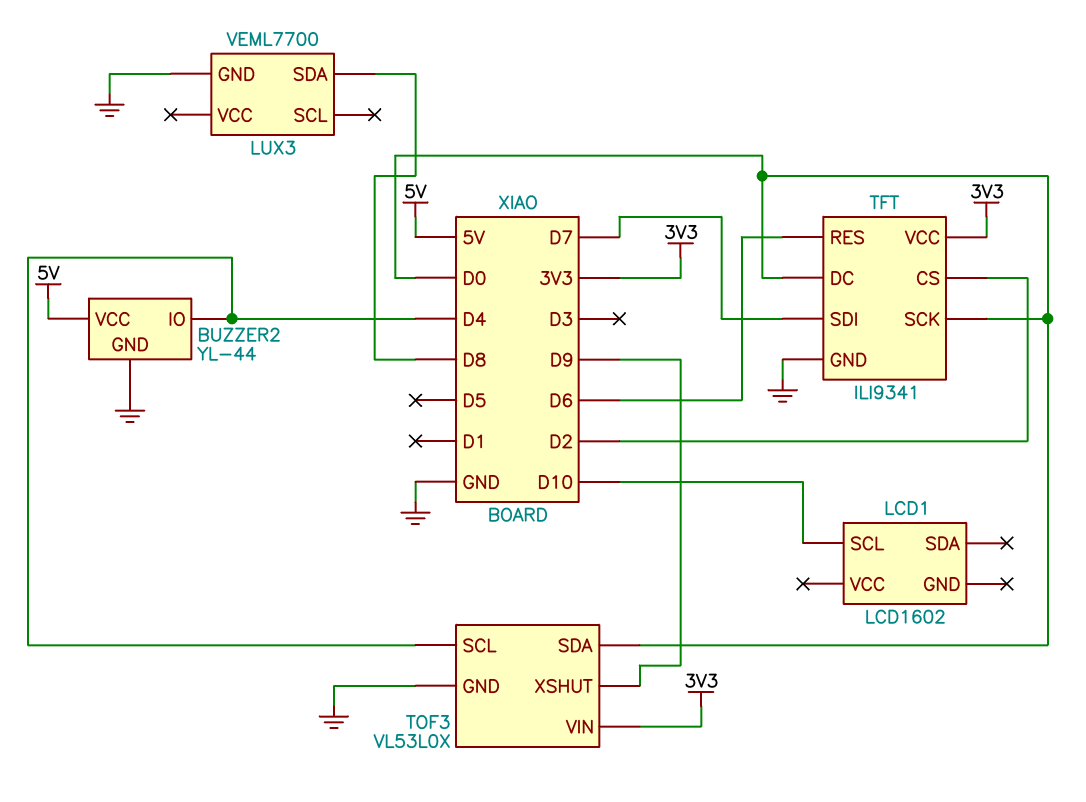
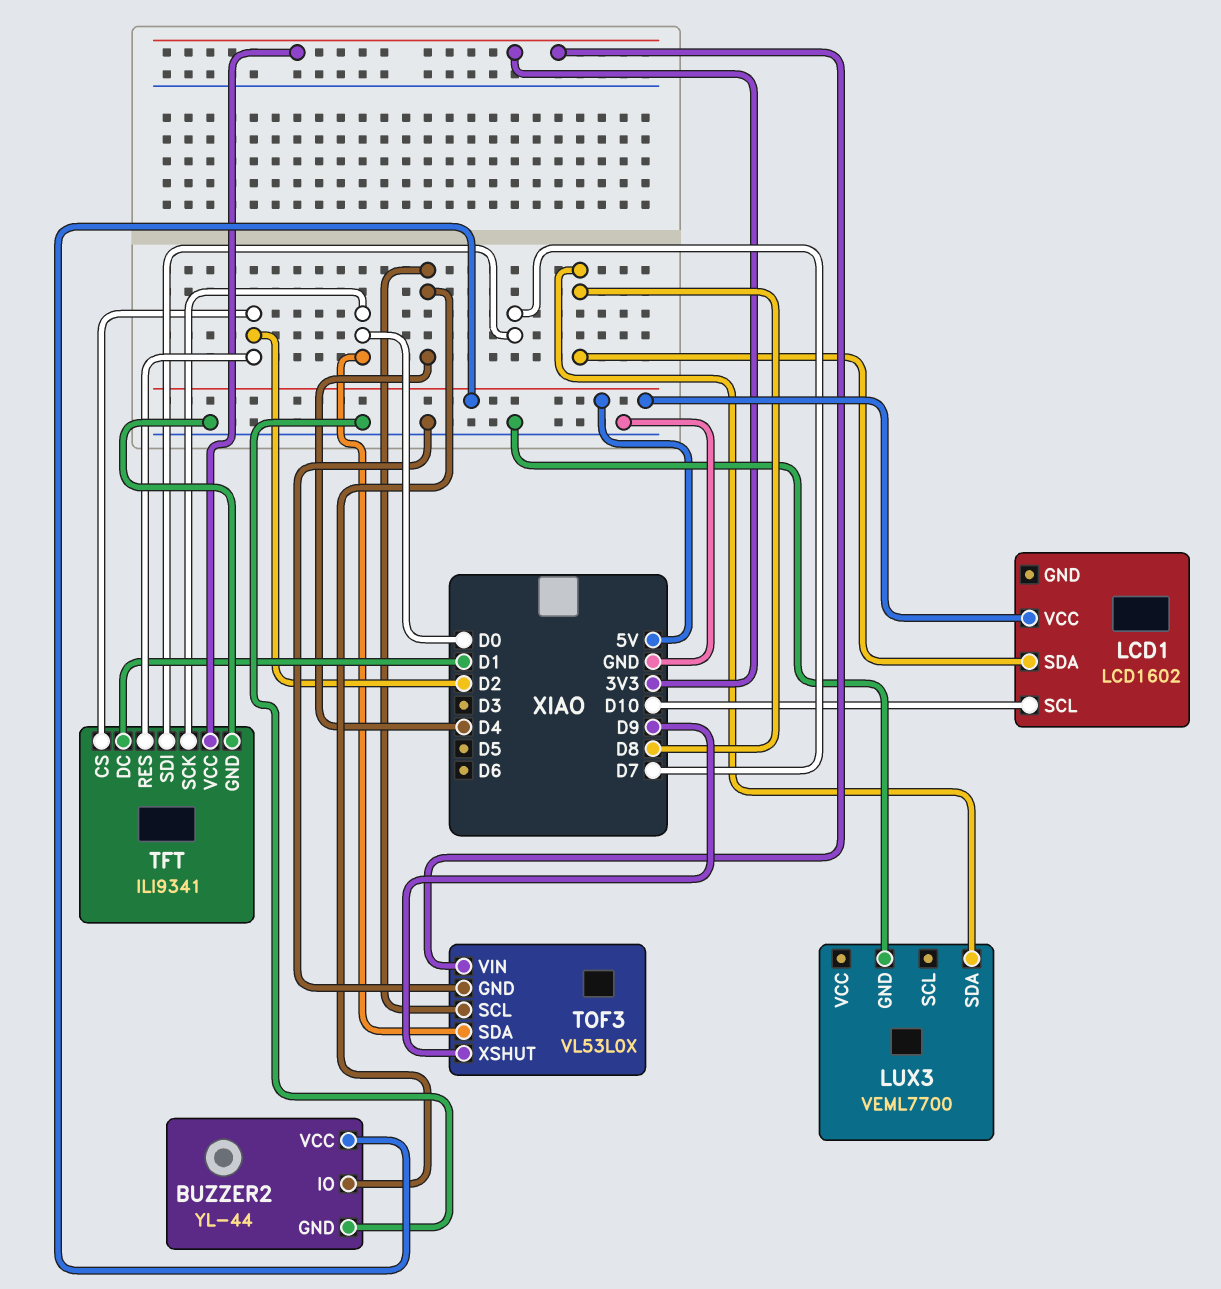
LCD1 pin SDA: none -> D8
LCD1 pin VCC: none -> 5V
TFT pin DC: D0 -> D1
TFT pin RES: D6 -> D2

